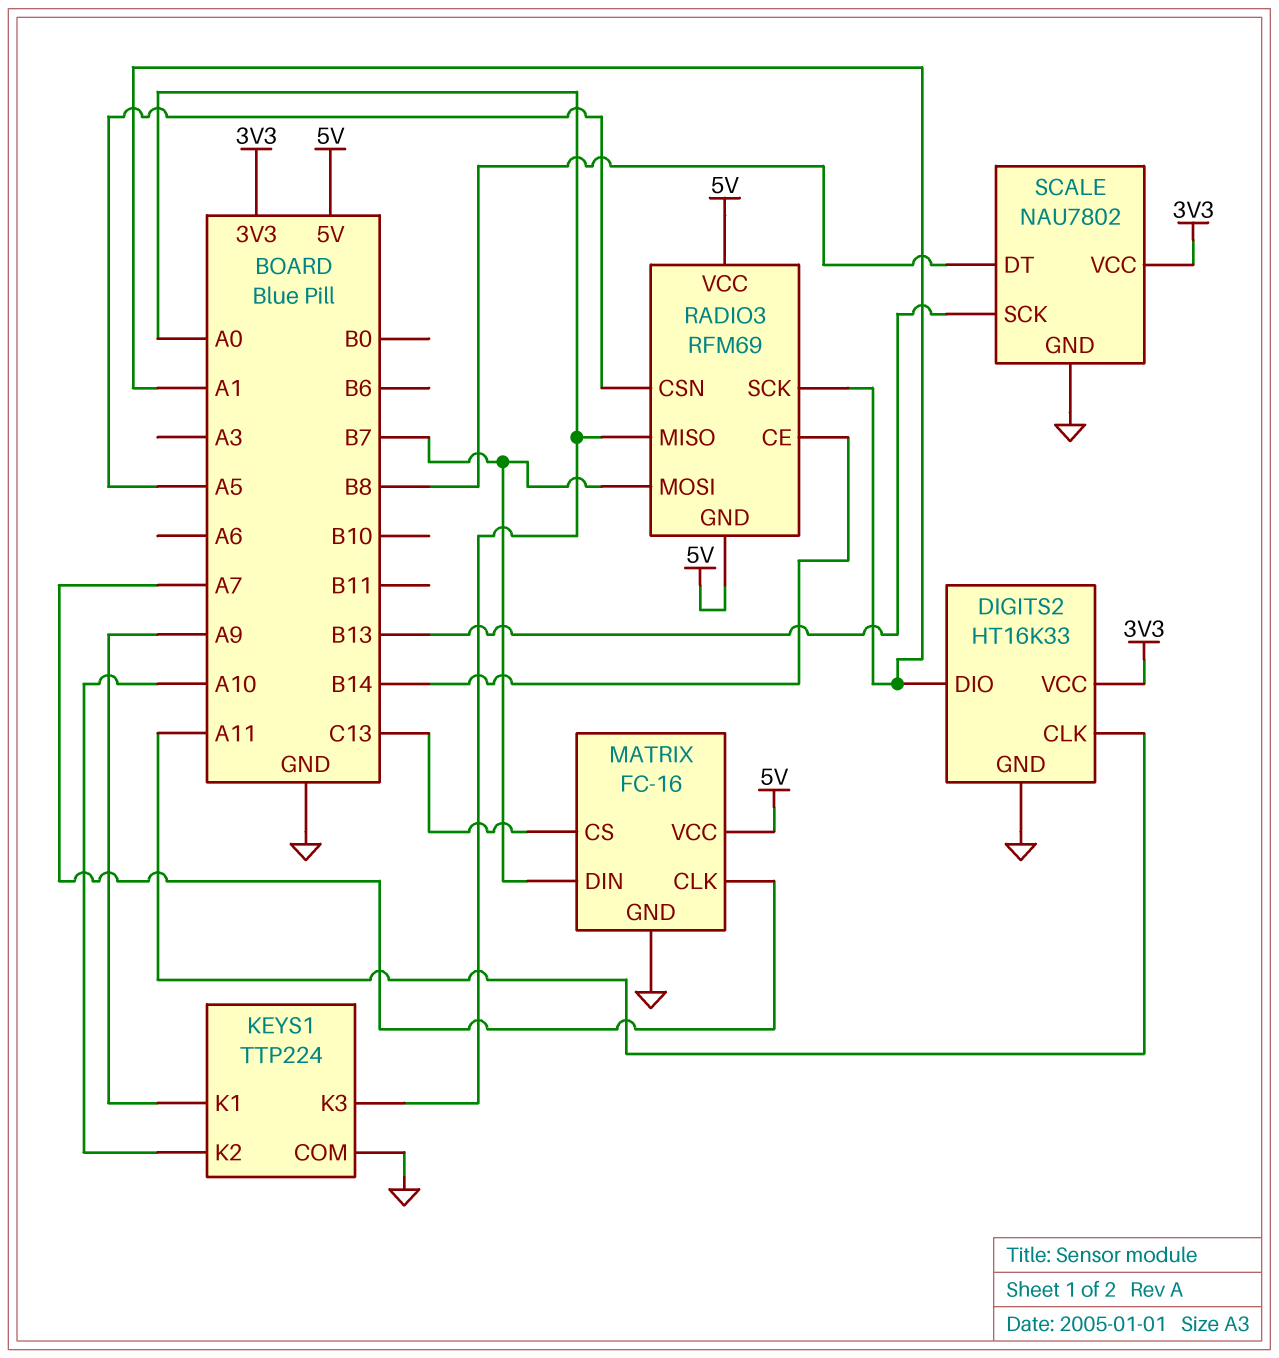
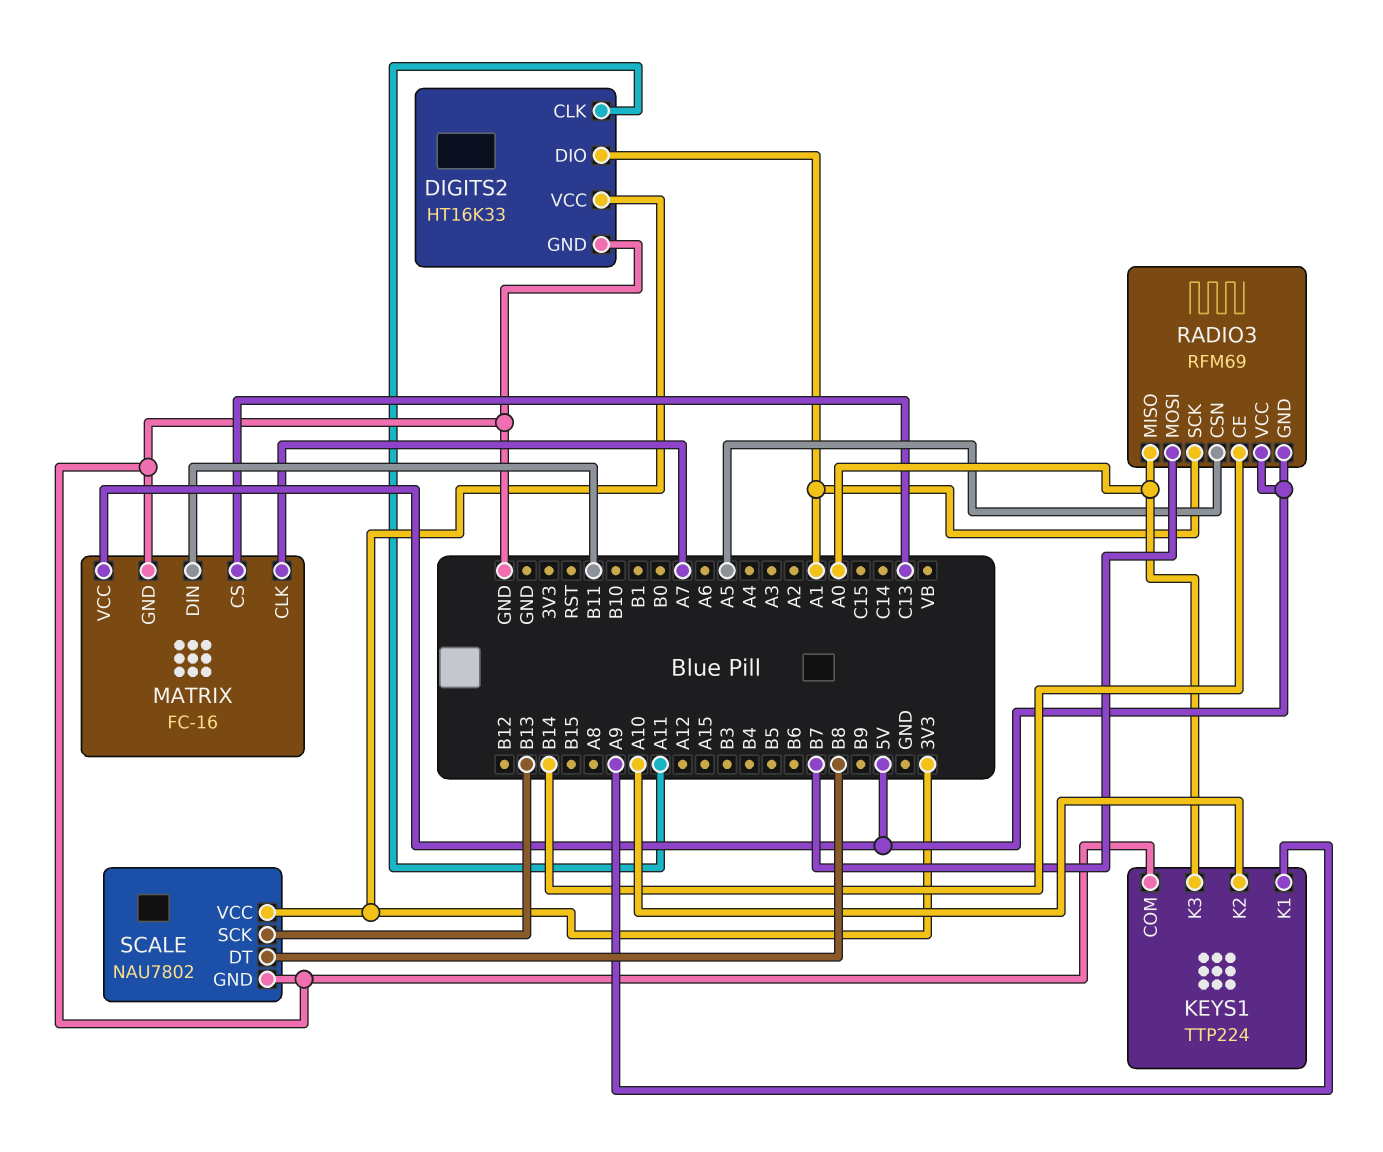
MATRIX pin DIN: B7 -> B11

